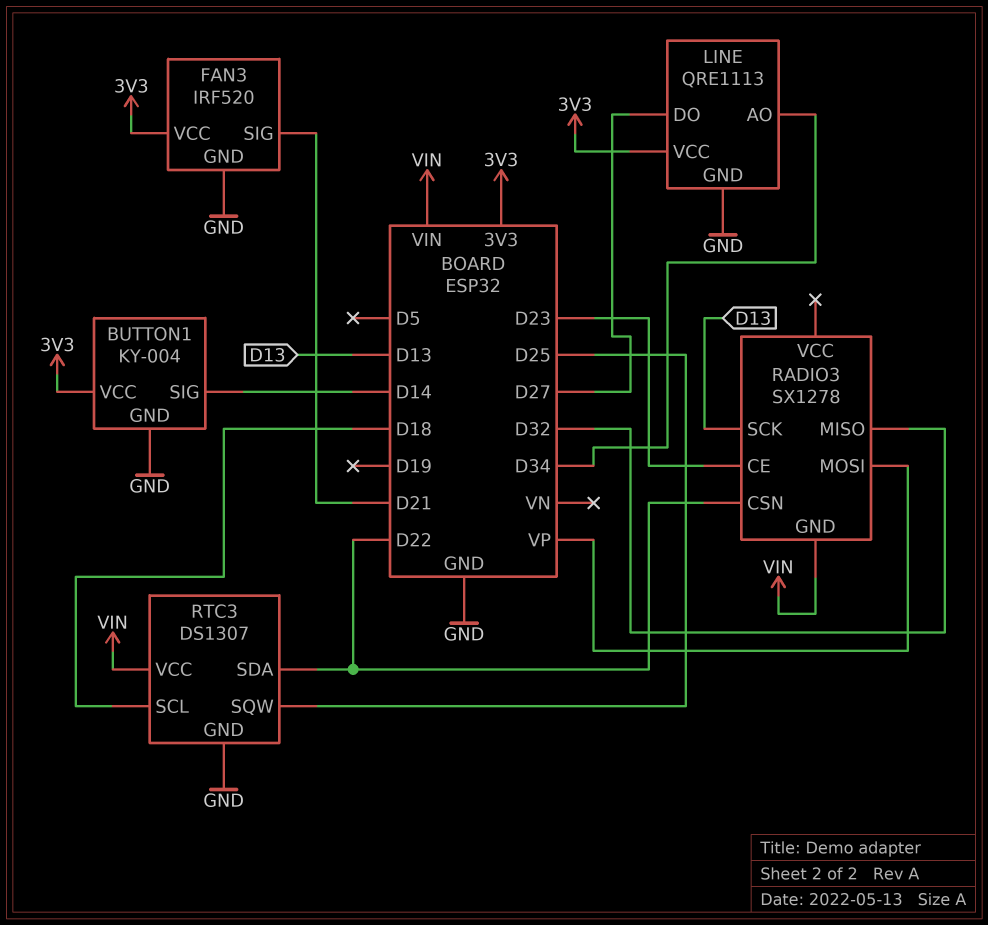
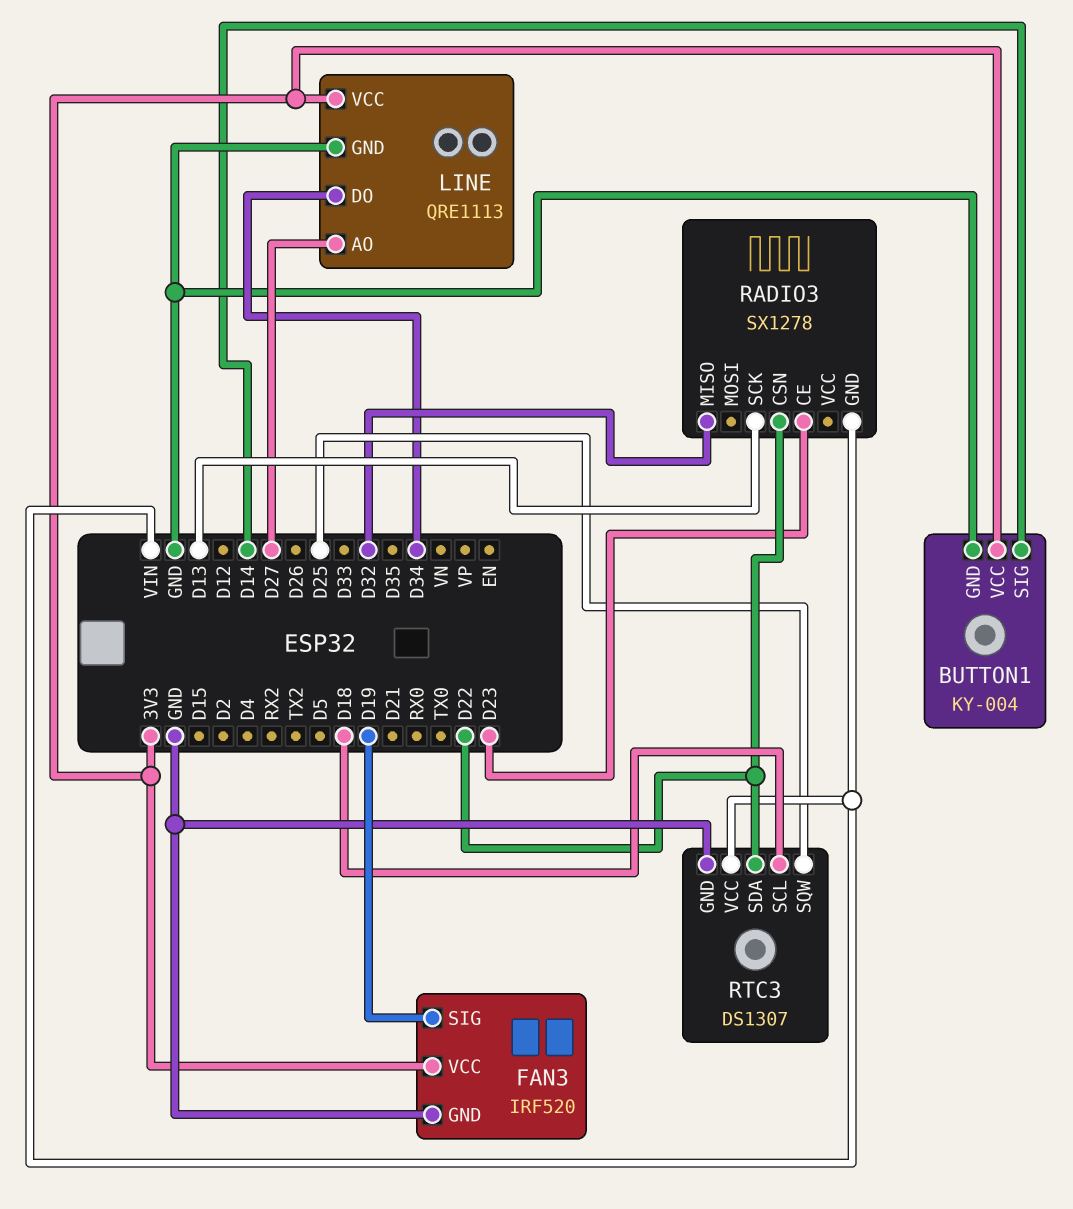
FAN3 pin SIG: D21 -> D19
LINE pin AO: D34 -> D27
LINE pin DO: D27 -> D34
RADIO3 pin MOSI: VP -> none

